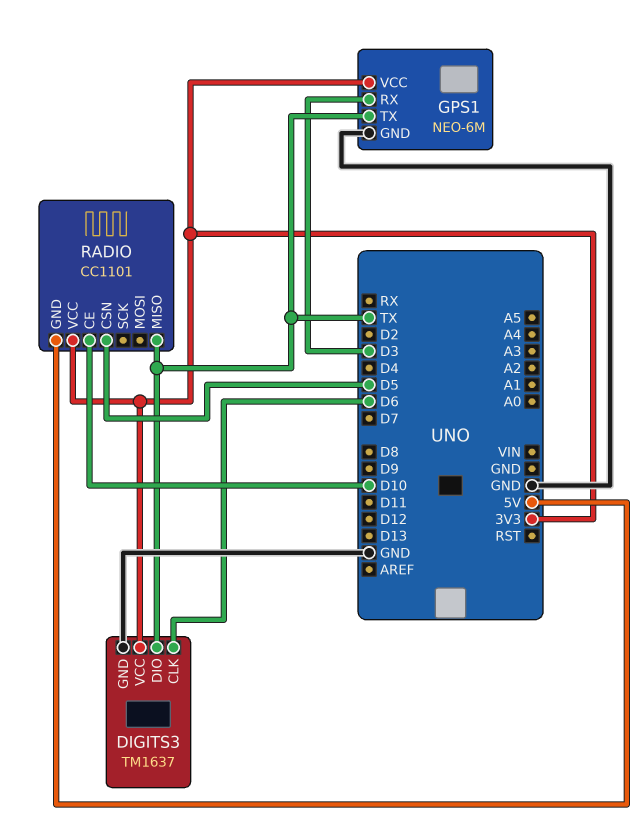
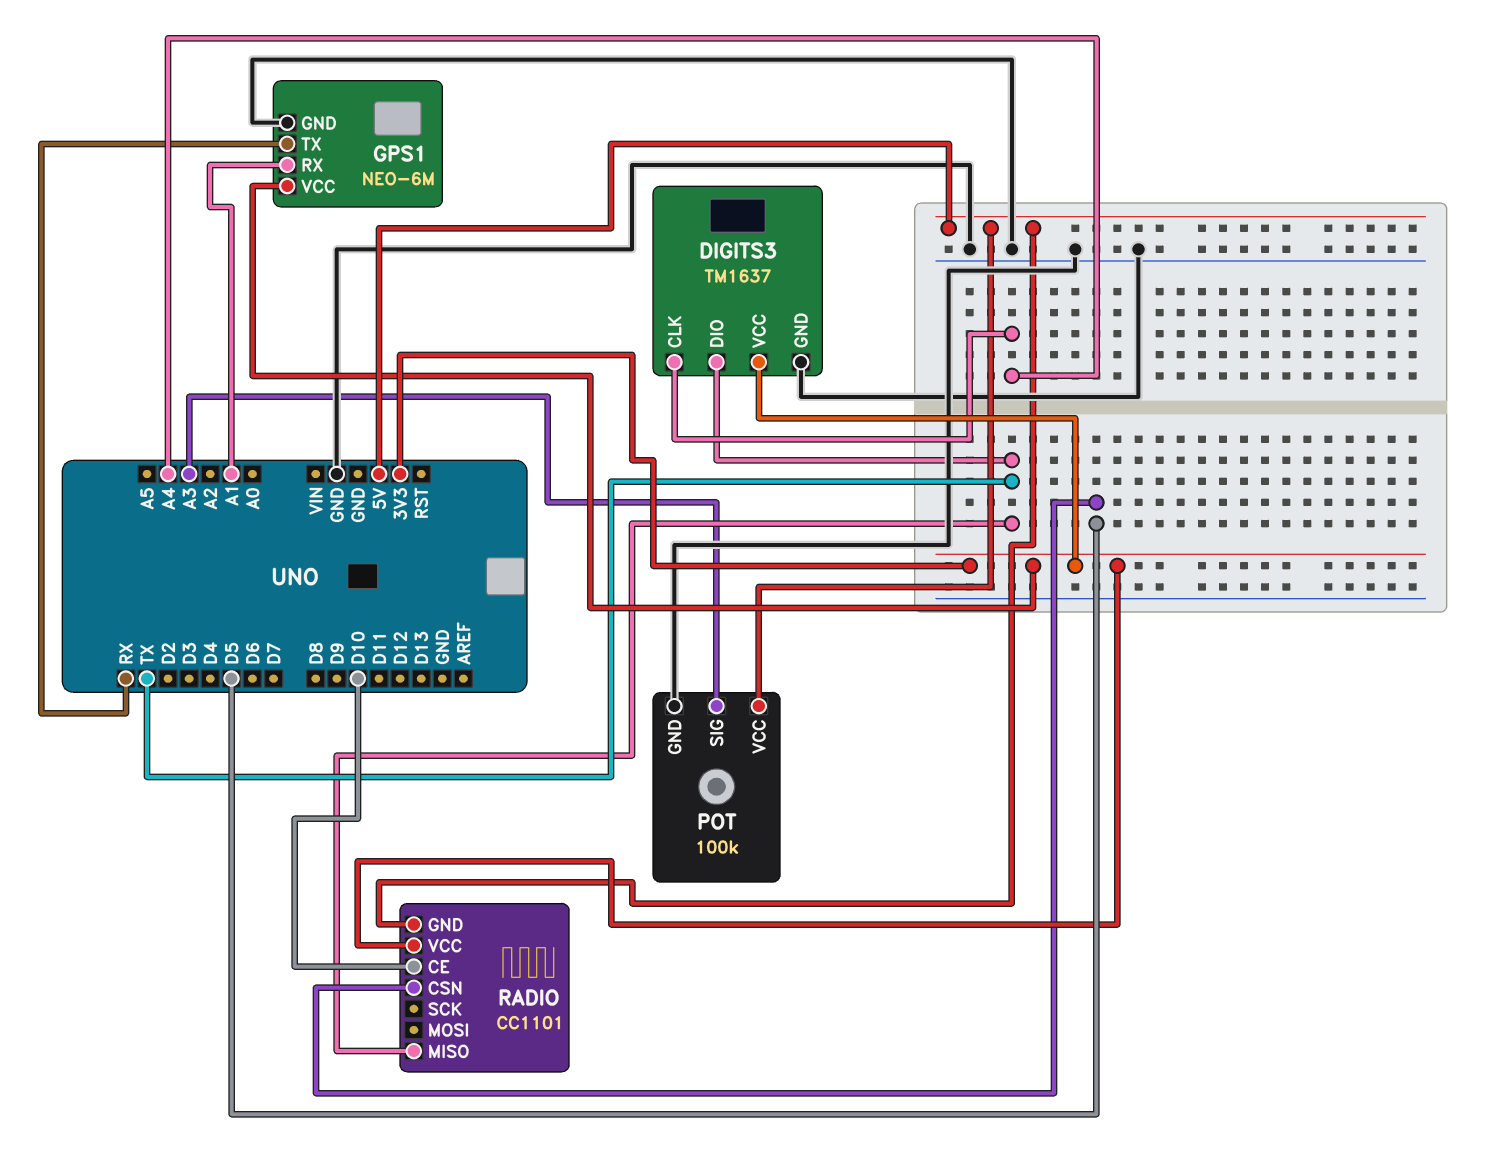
DIGITS3 pin CLK: D6 -> A4
GPS1 pin RX: D3 -> A1
GPS1 pin TX: TX -> RX
POT: none -> 100k
POT pin GND: none -> GND
POT pin SIG: none -> A3
POT pin VCC: none -> 5V

